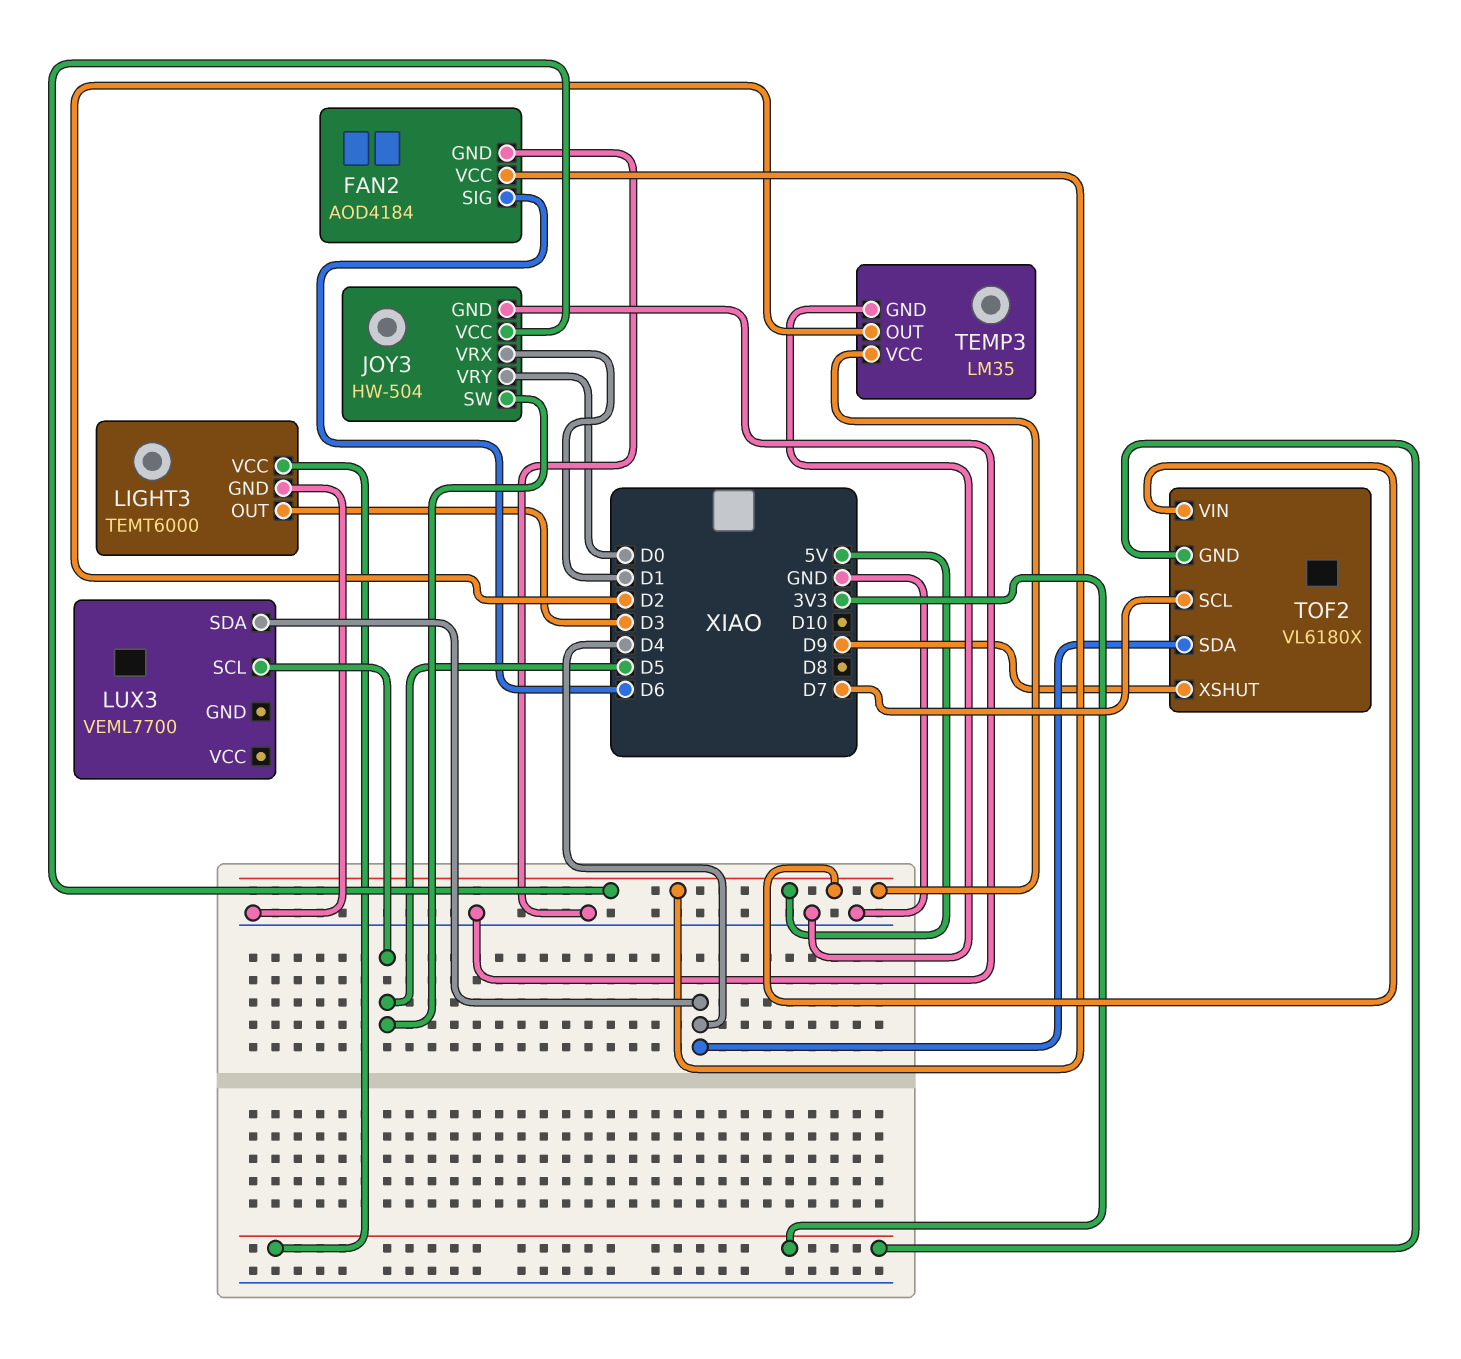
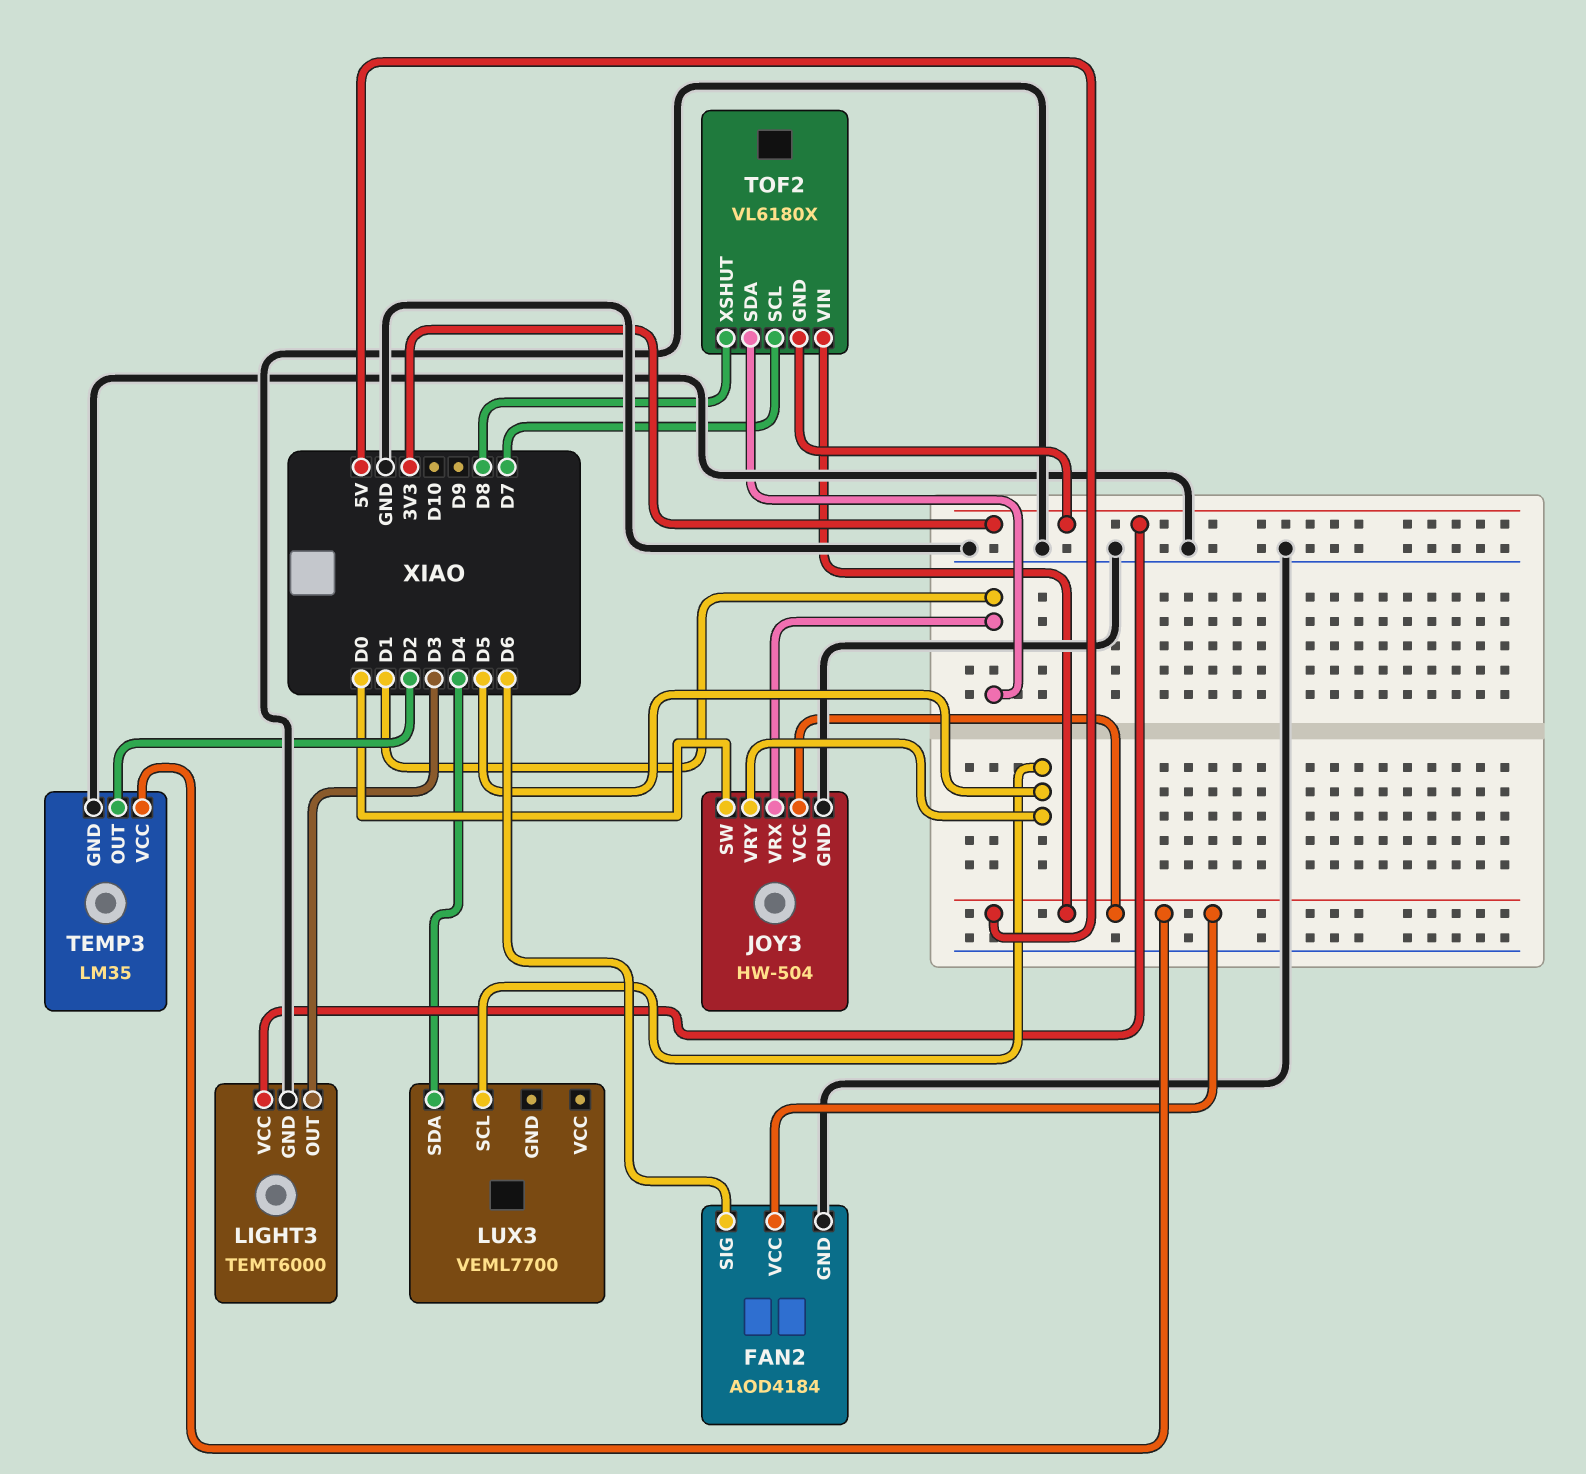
JOY3 pin SW: D5 -> D0
JOY3 pin VRY: D0 -> D5
TOF2 pin SDA: D4 -> D1
TOF2 pin XSHUT: D9 -> D8

